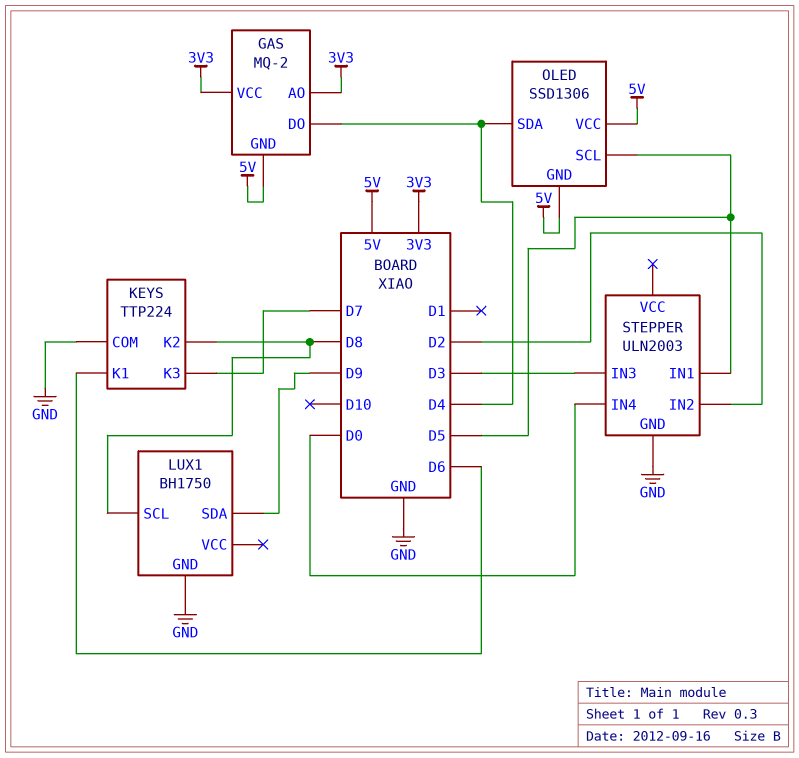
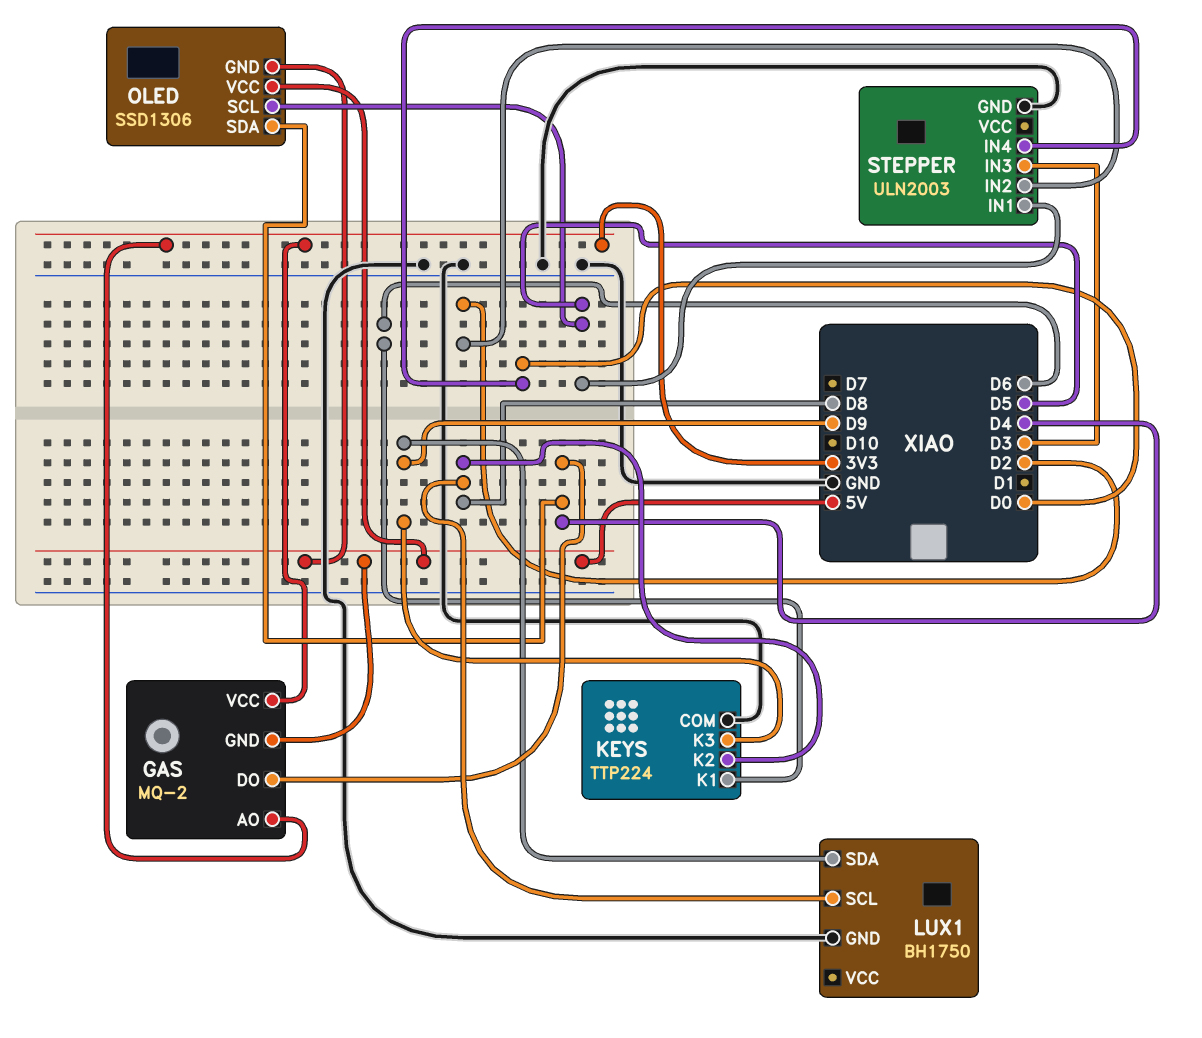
KEYS pin K3: D7 -> D9

